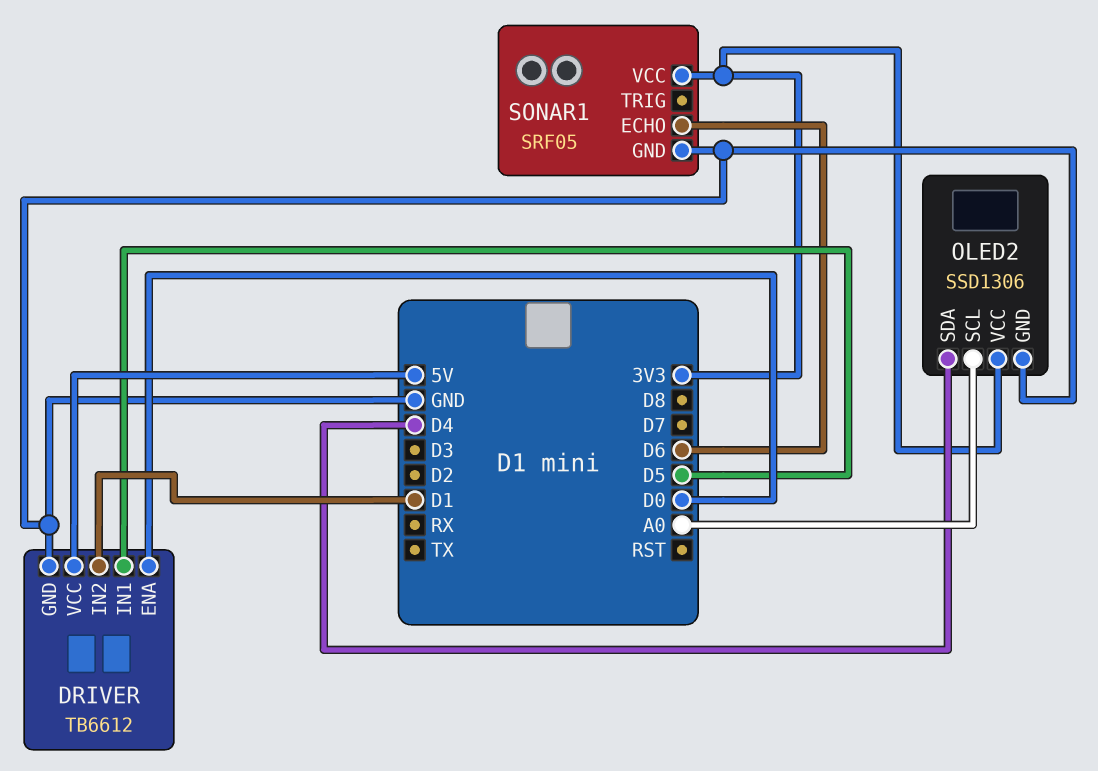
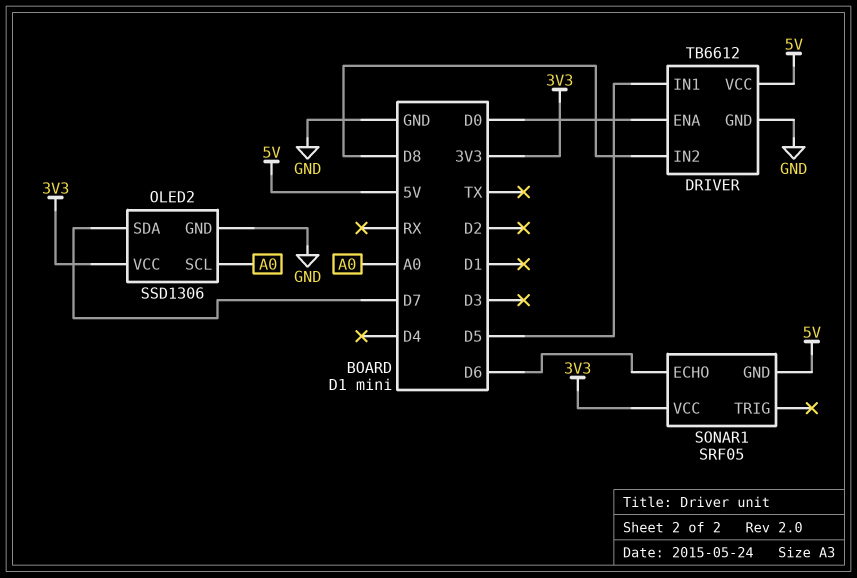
DRIVER pin IN2: D1 -> D8
OLED2 pin SDA: D4 -> D7
SONAR1 pin GND: GND -> 5V

